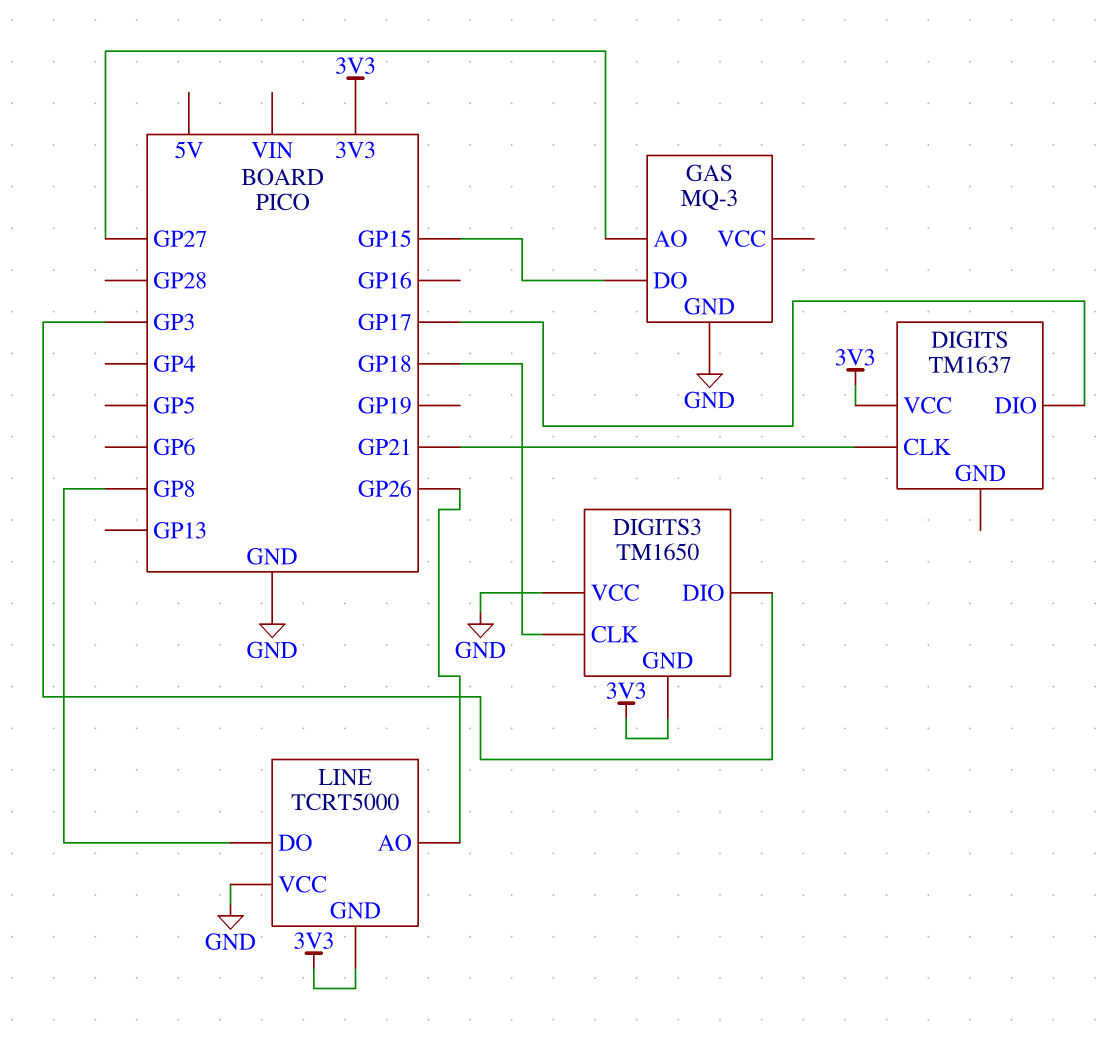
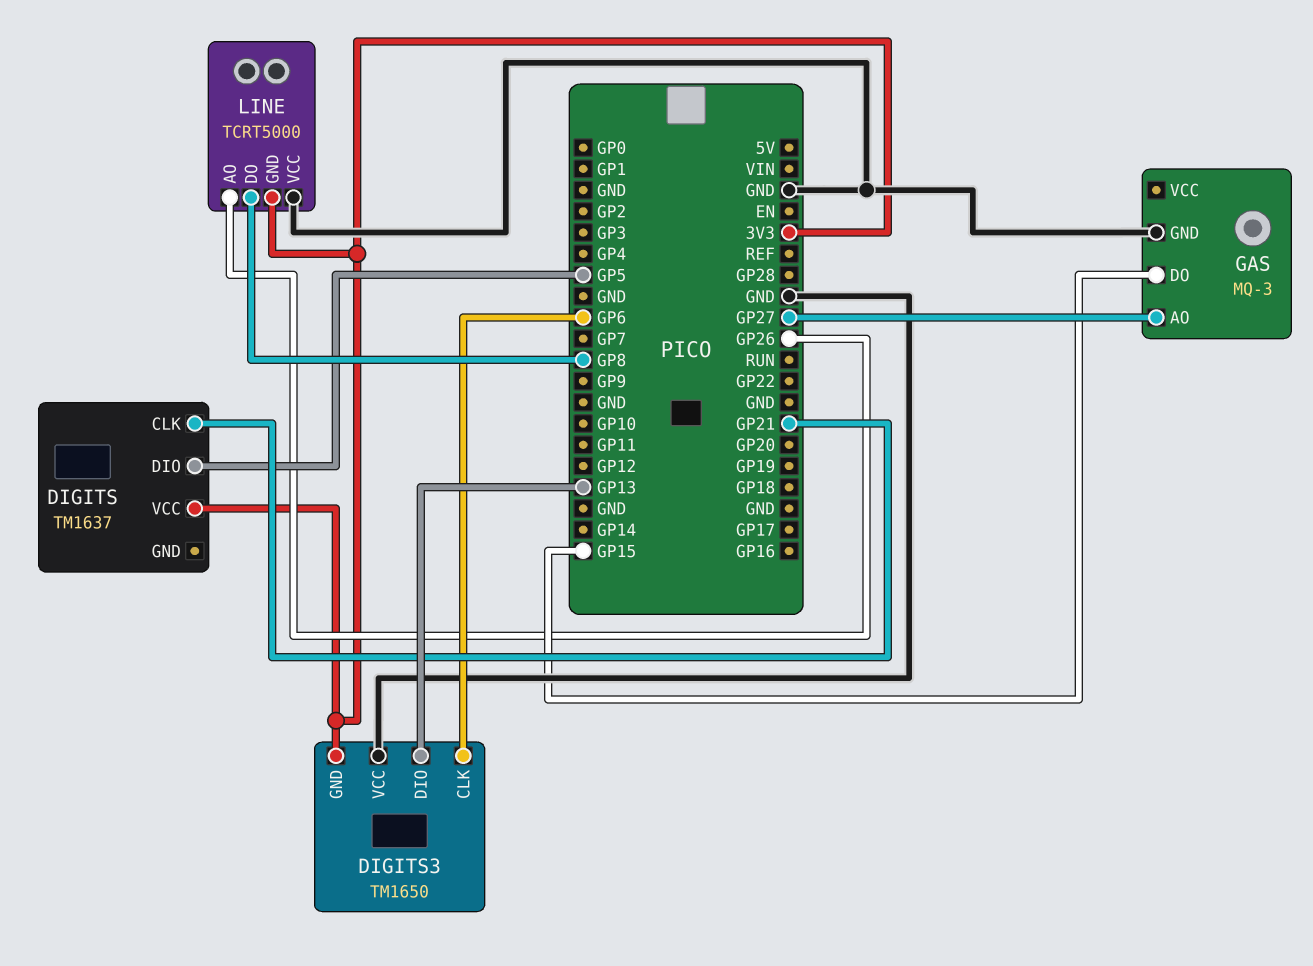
DIGITS pin DIO: GP17 -> GP5
DIGITS3 pin CLK: GP18 -> GP6
DIGITS3 pin DIO: GP3 -> GP13

